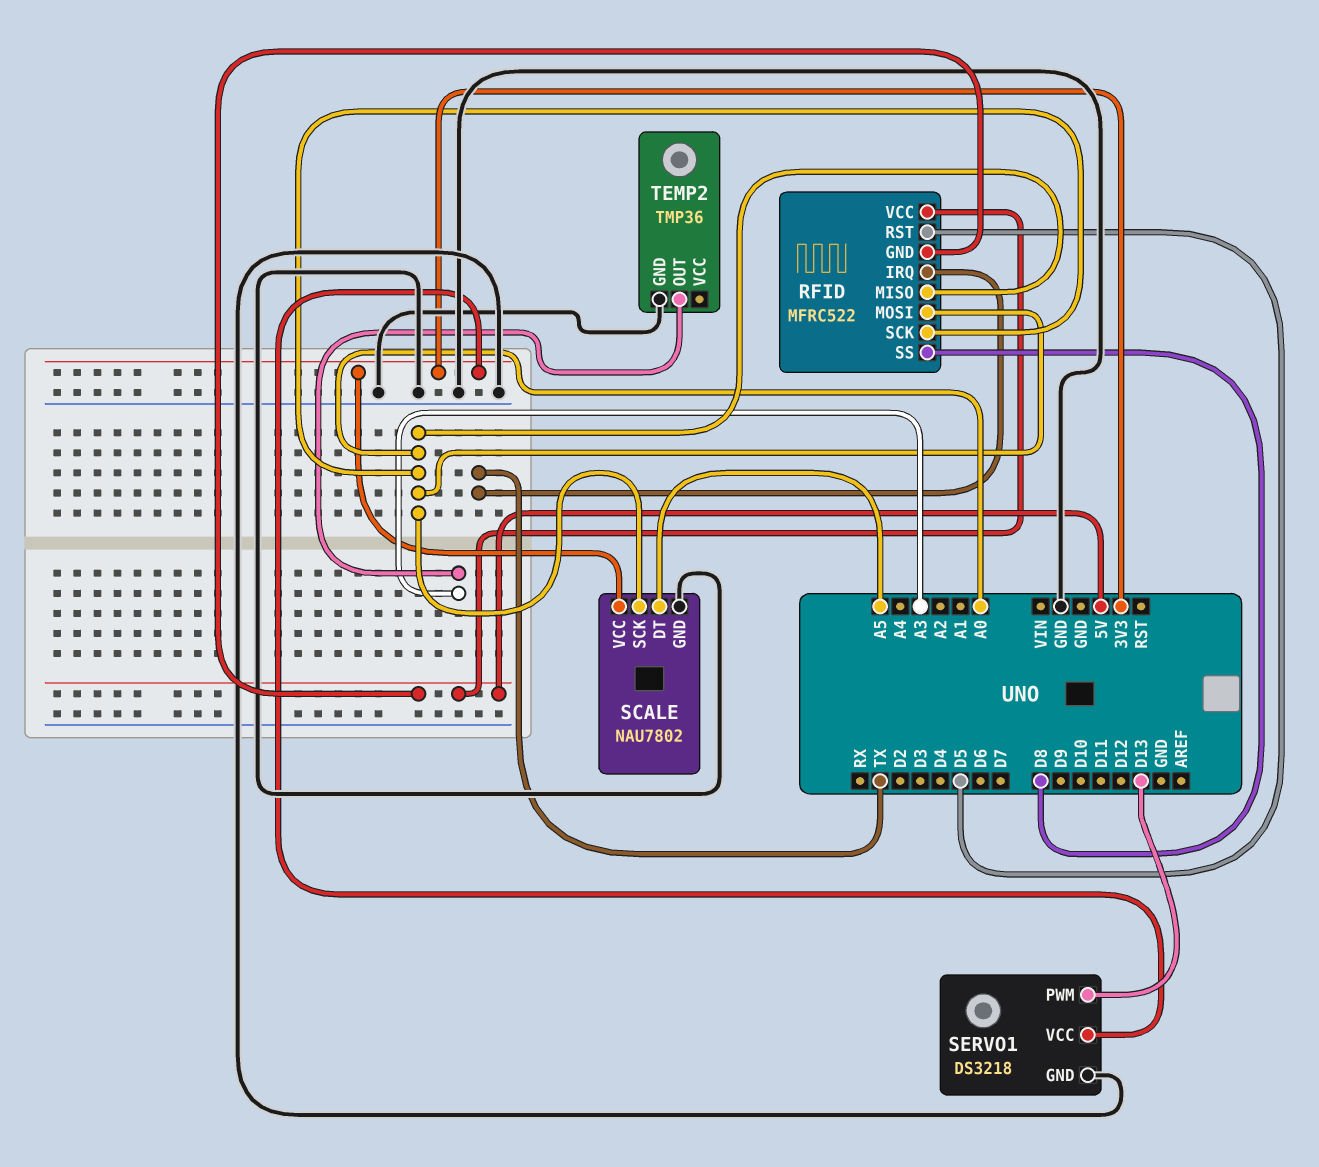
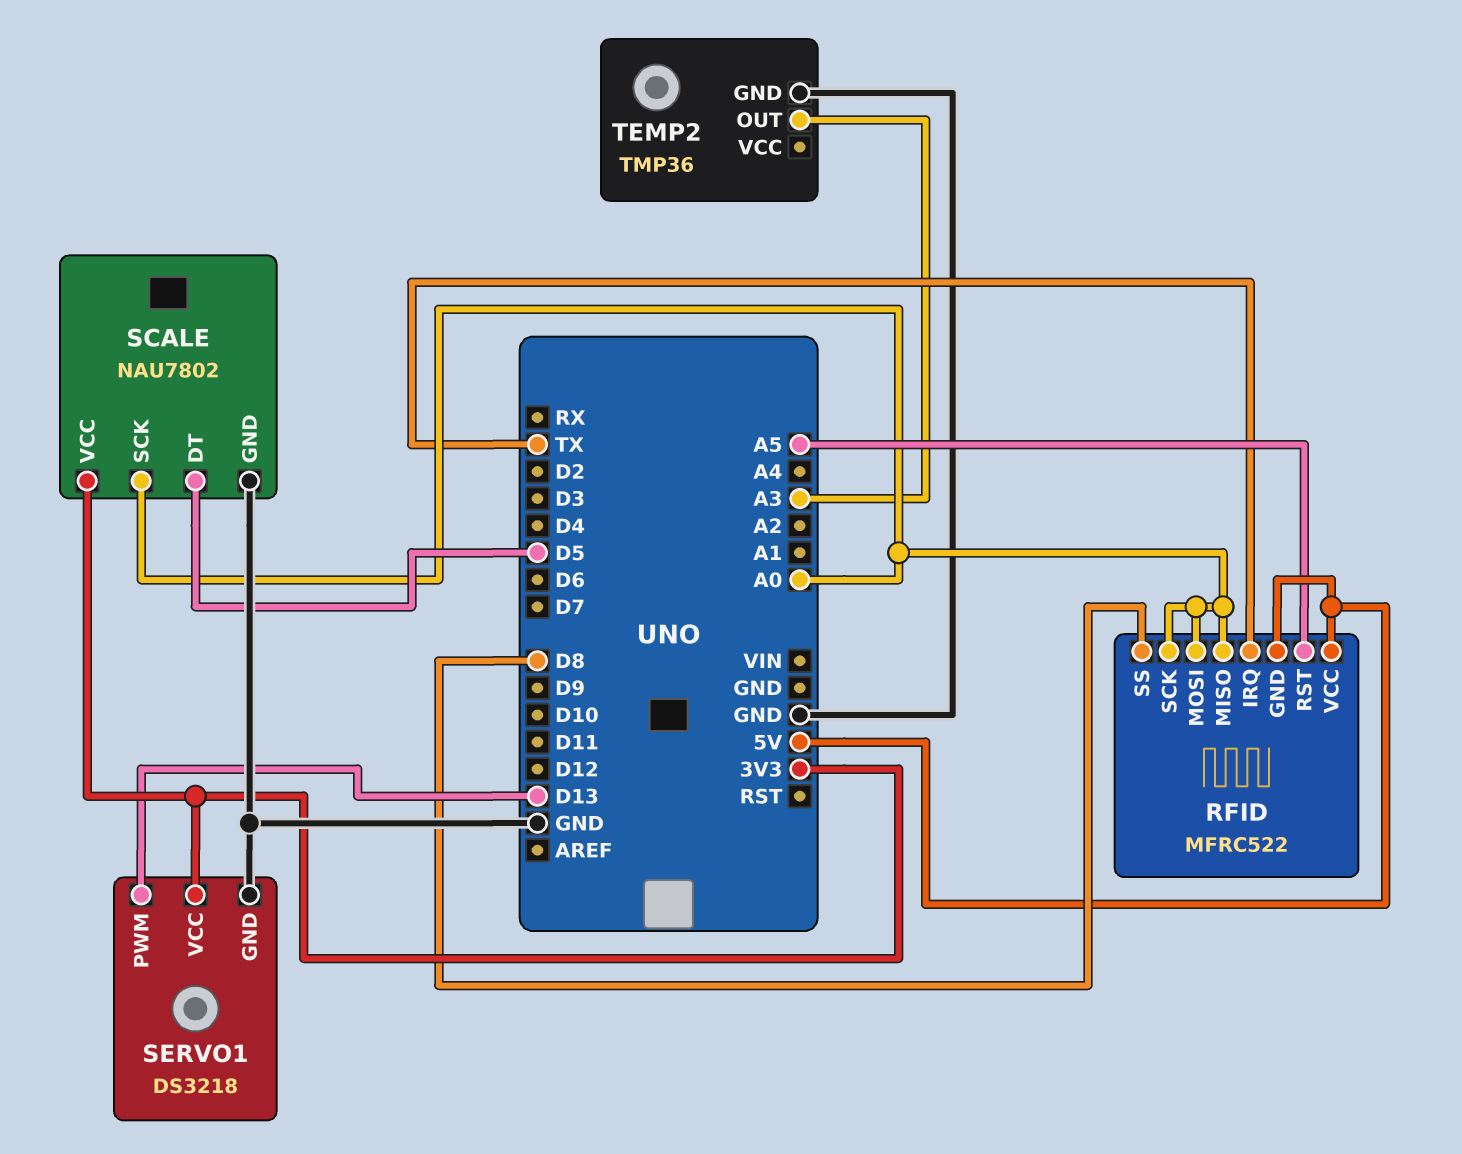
RFID pin RST: D5 -> A5
SCALE pin DT: A5 -> D5

